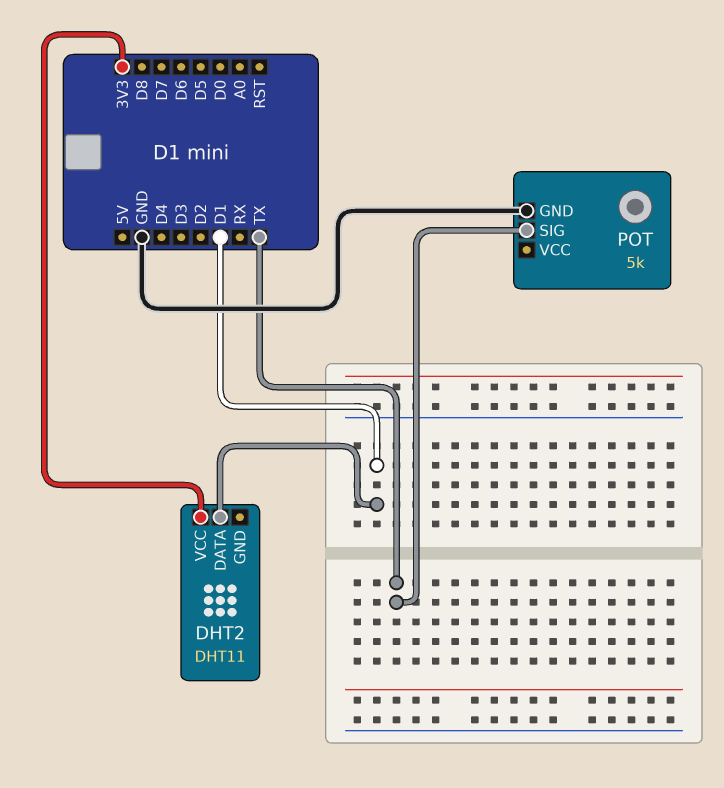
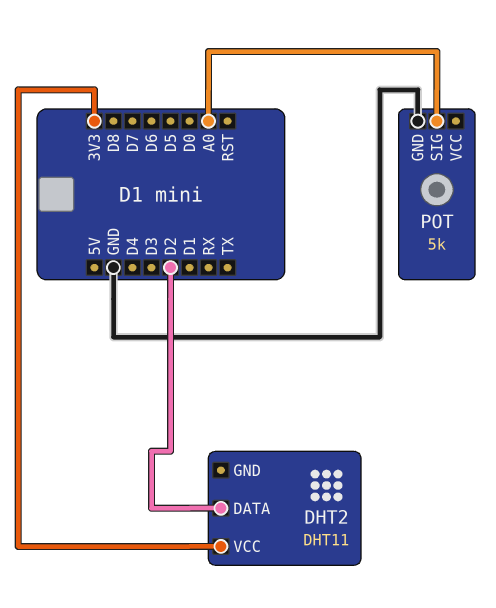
DHT2 pin DATA: D1 -> D2
POT pin SIG: TX -> A0

